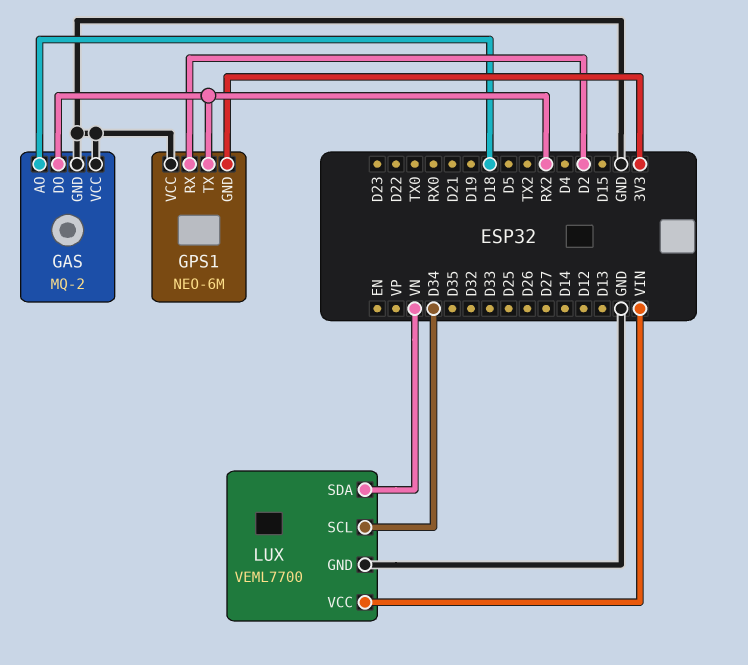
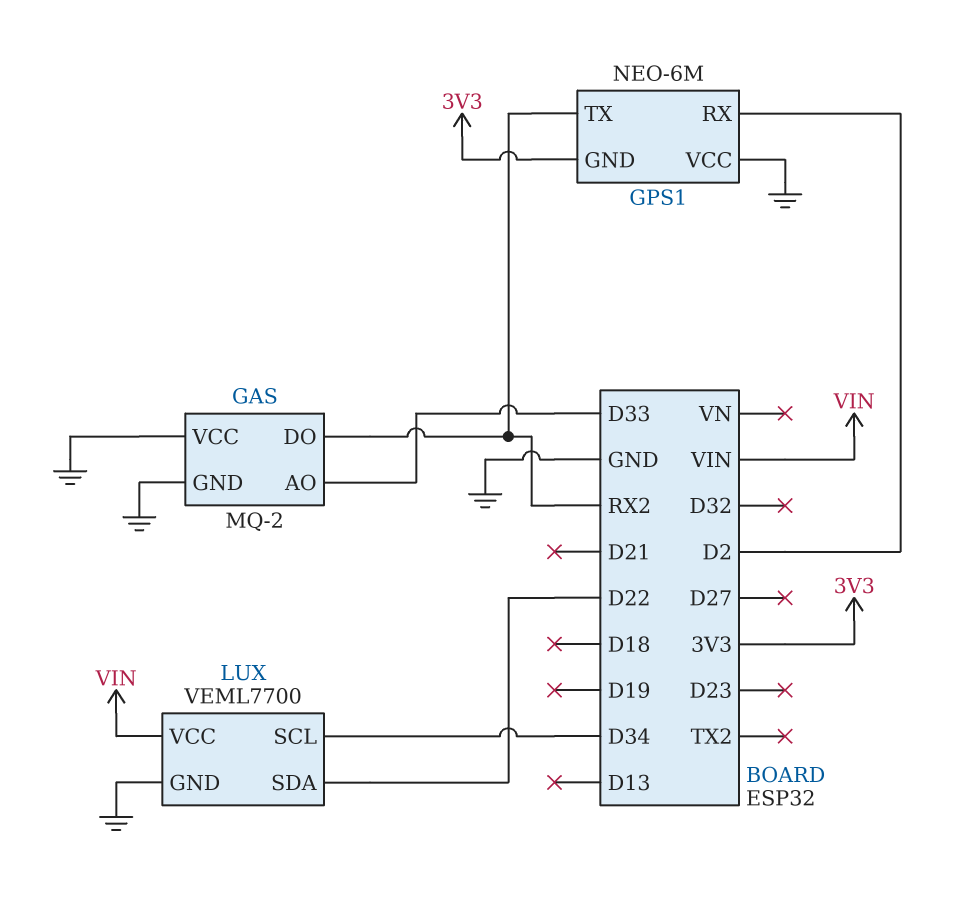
GAS pin AO: D18 -> D33
LUX pin SDA: VN -> D22

